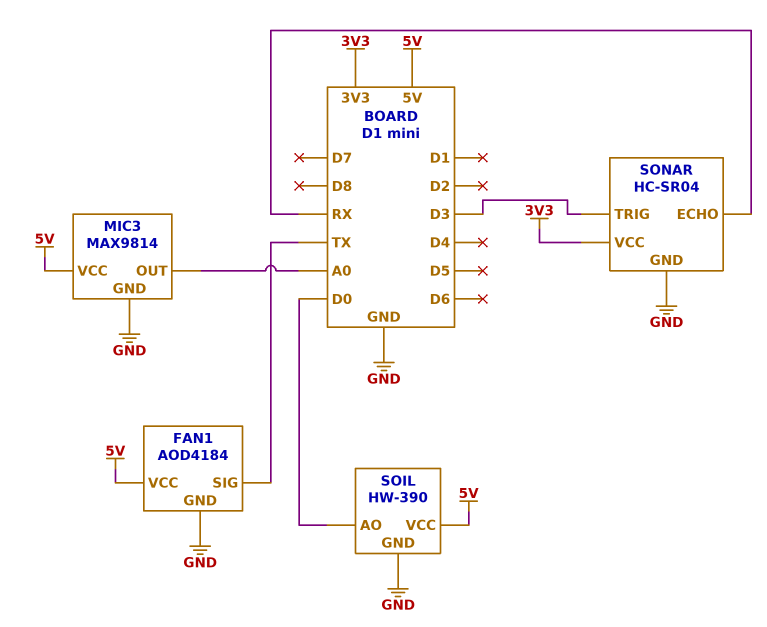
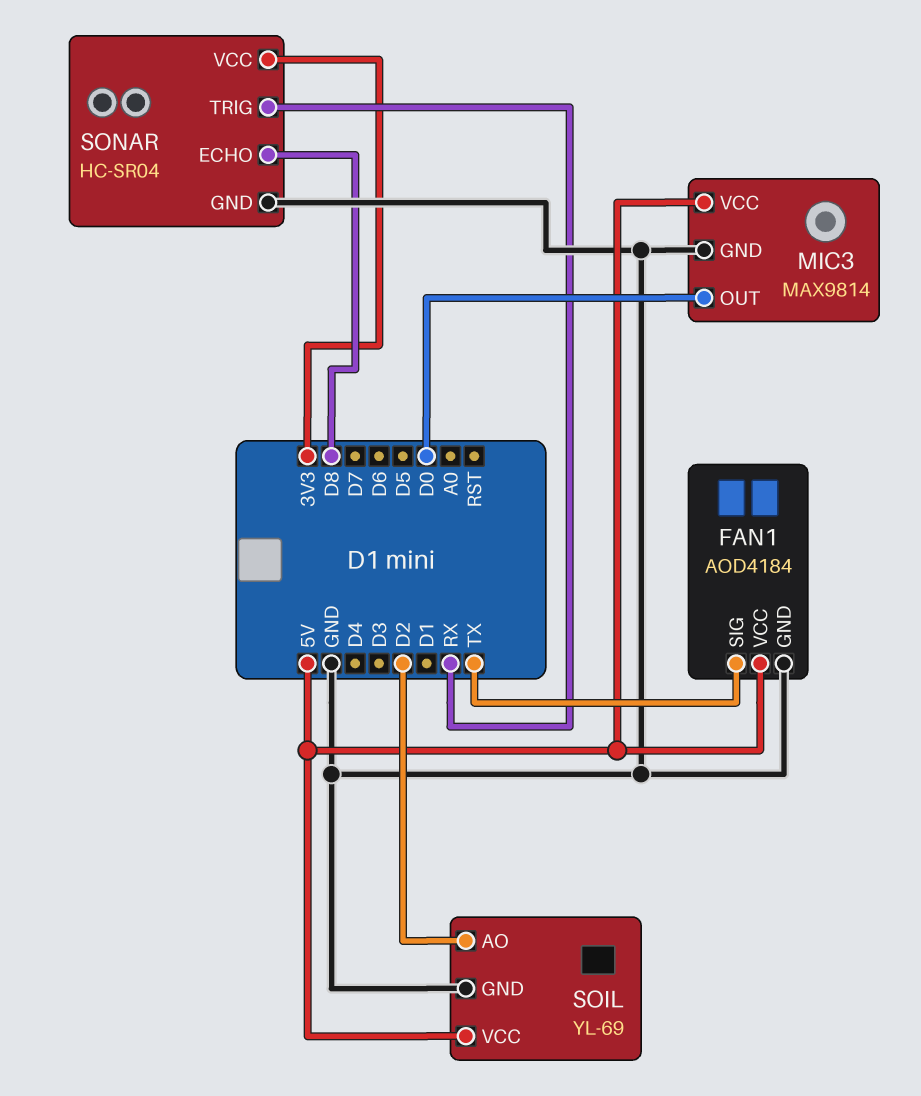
MIC3 pin OUT: A0 -> D0
SOIL: HW-390 -> YL-69
SOIL pin AO: D0 -> D2
SONAR pin ECHO: RX -> D8
SONAR pin TRIG: D3 -> RX

